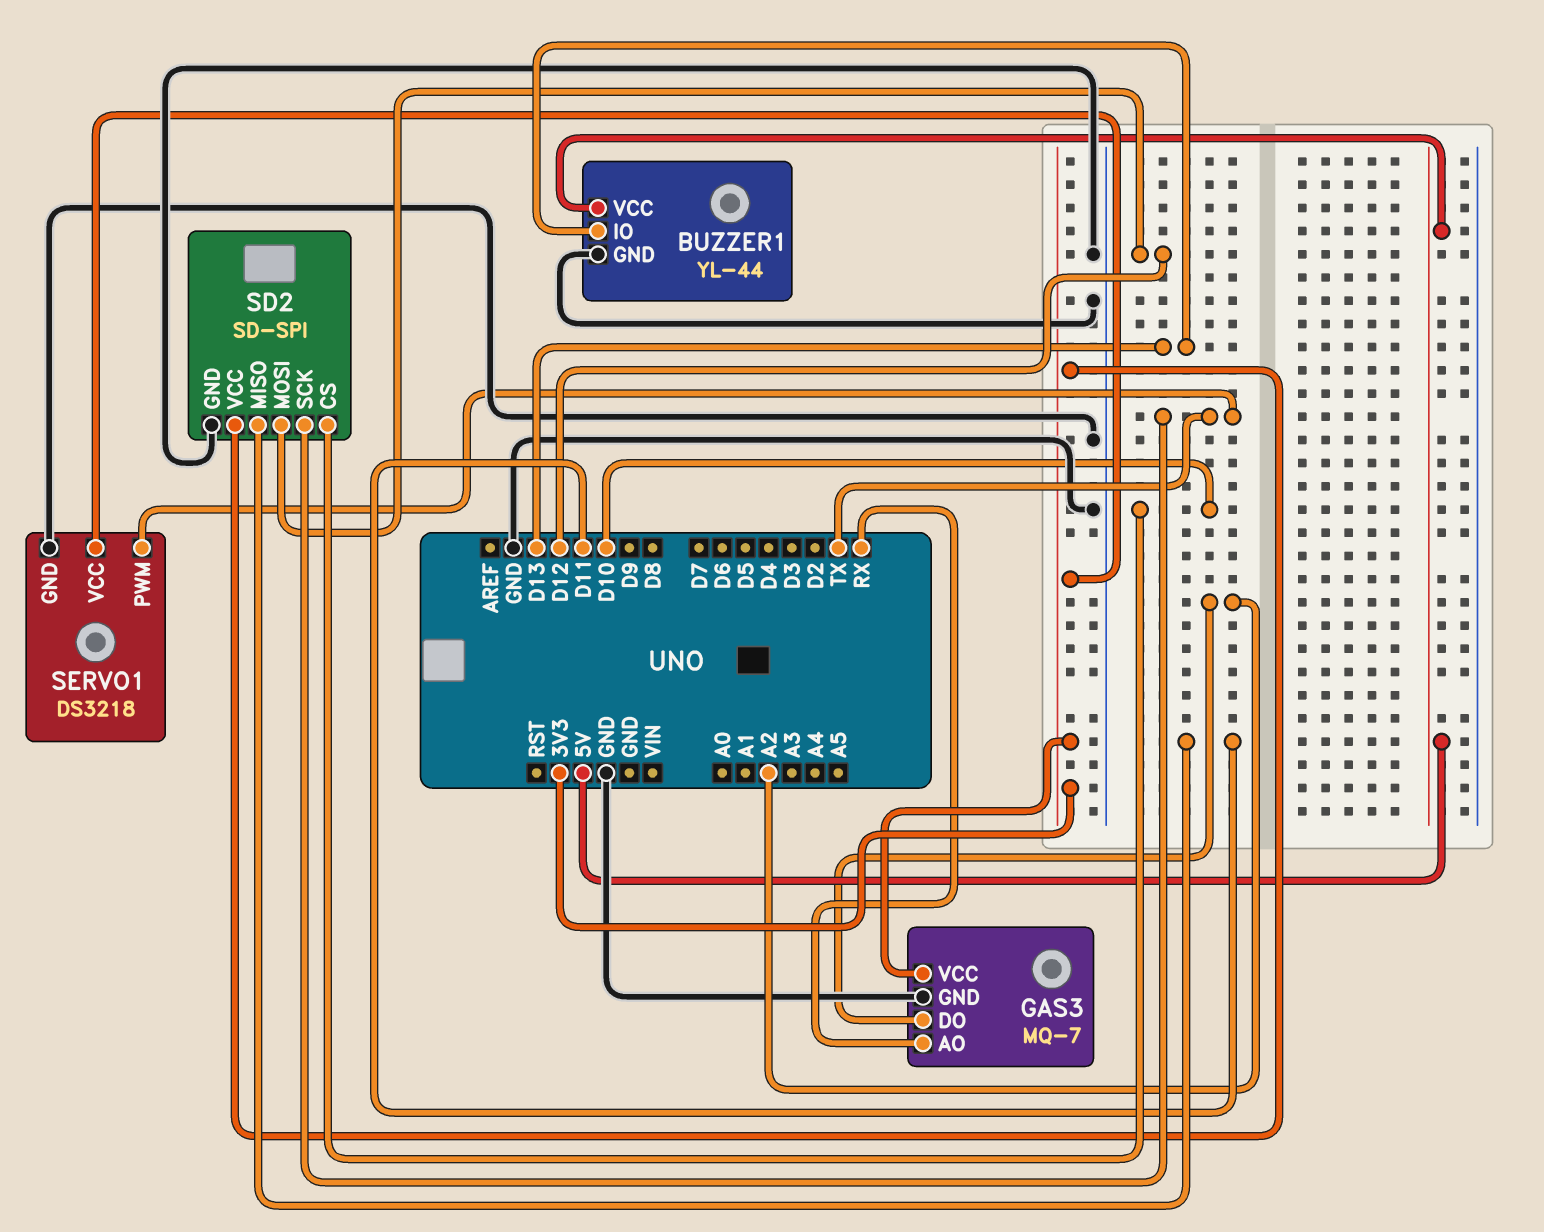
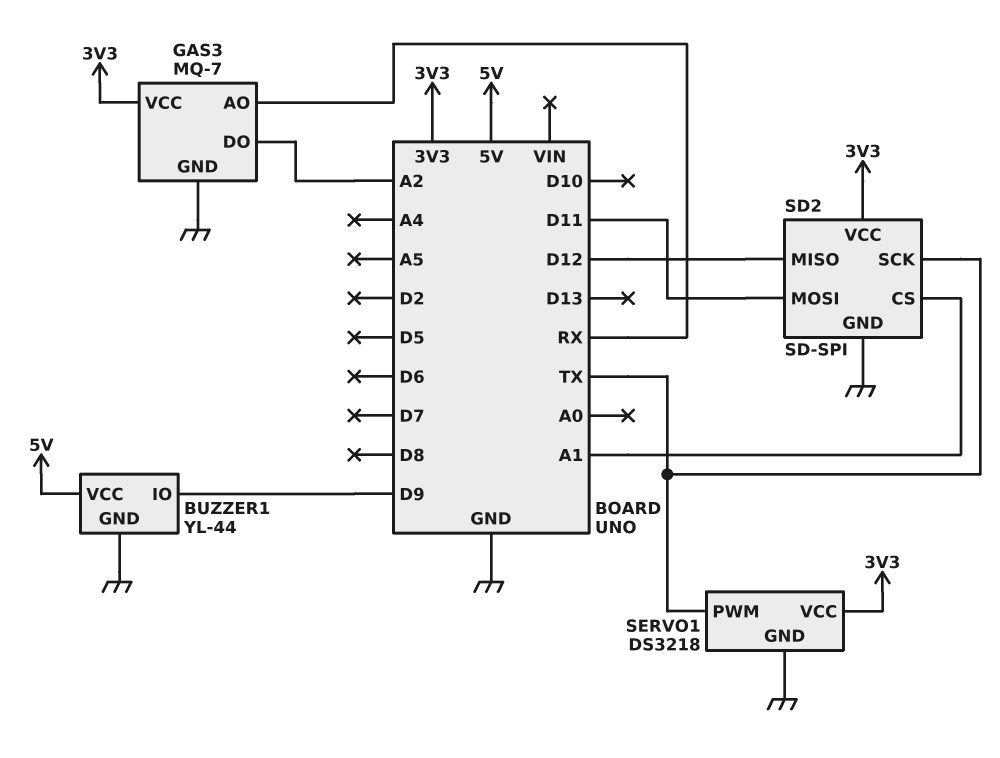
BUZZER1 pin IO: D13 -> D9
SD2 pin CS: D10 -> A1
SD2 pin MISO: D11 -> D12
SD2 pin MOSI: D12 -> D11

